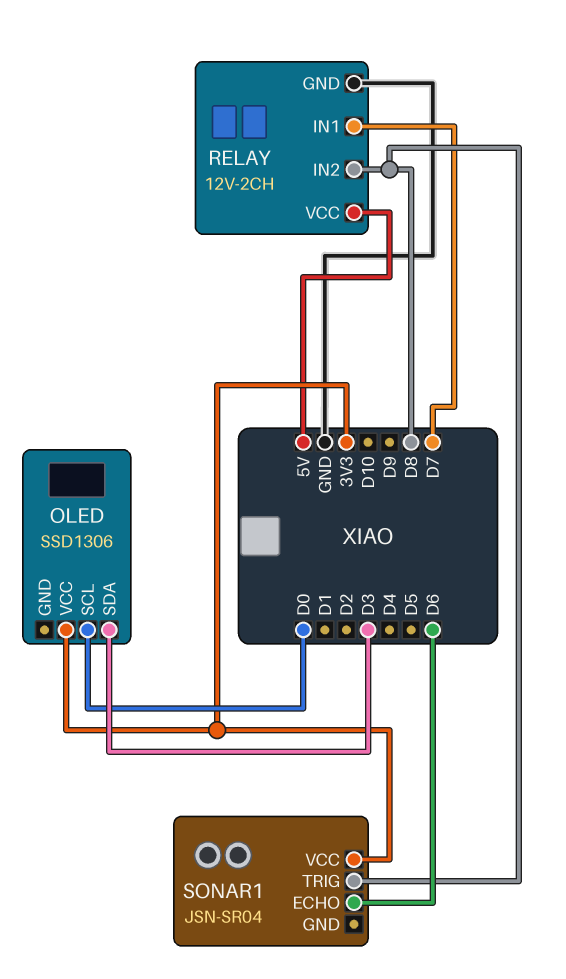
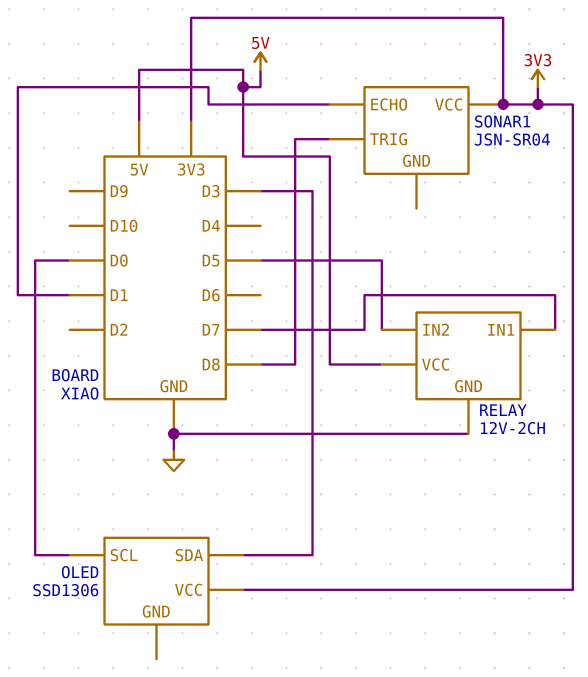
RELAY pin IN2: D8 -> D5
SONAR1 pin ECHO: D6 -> D1

